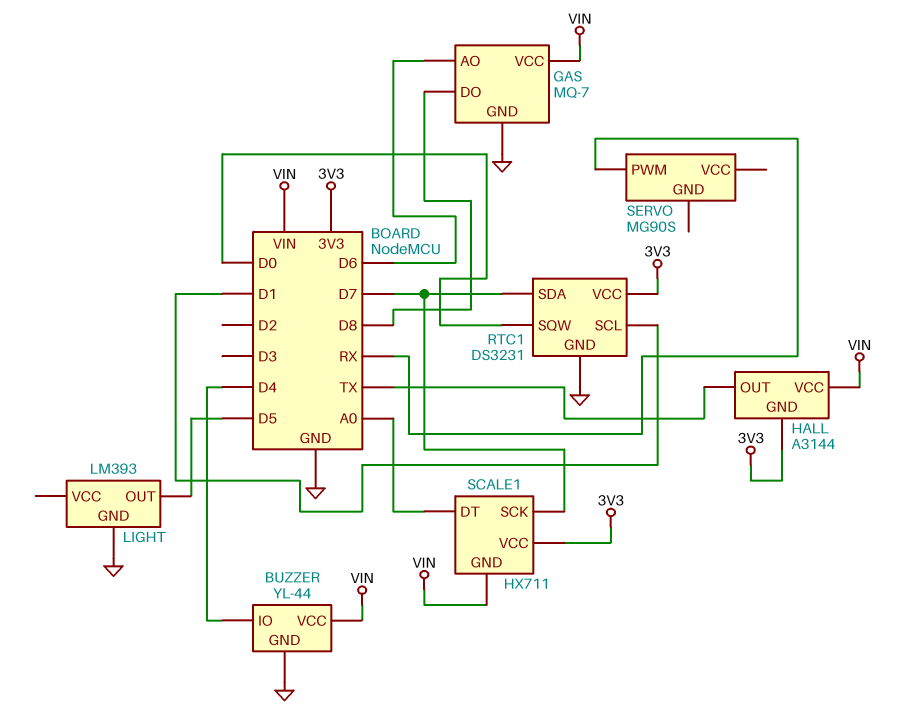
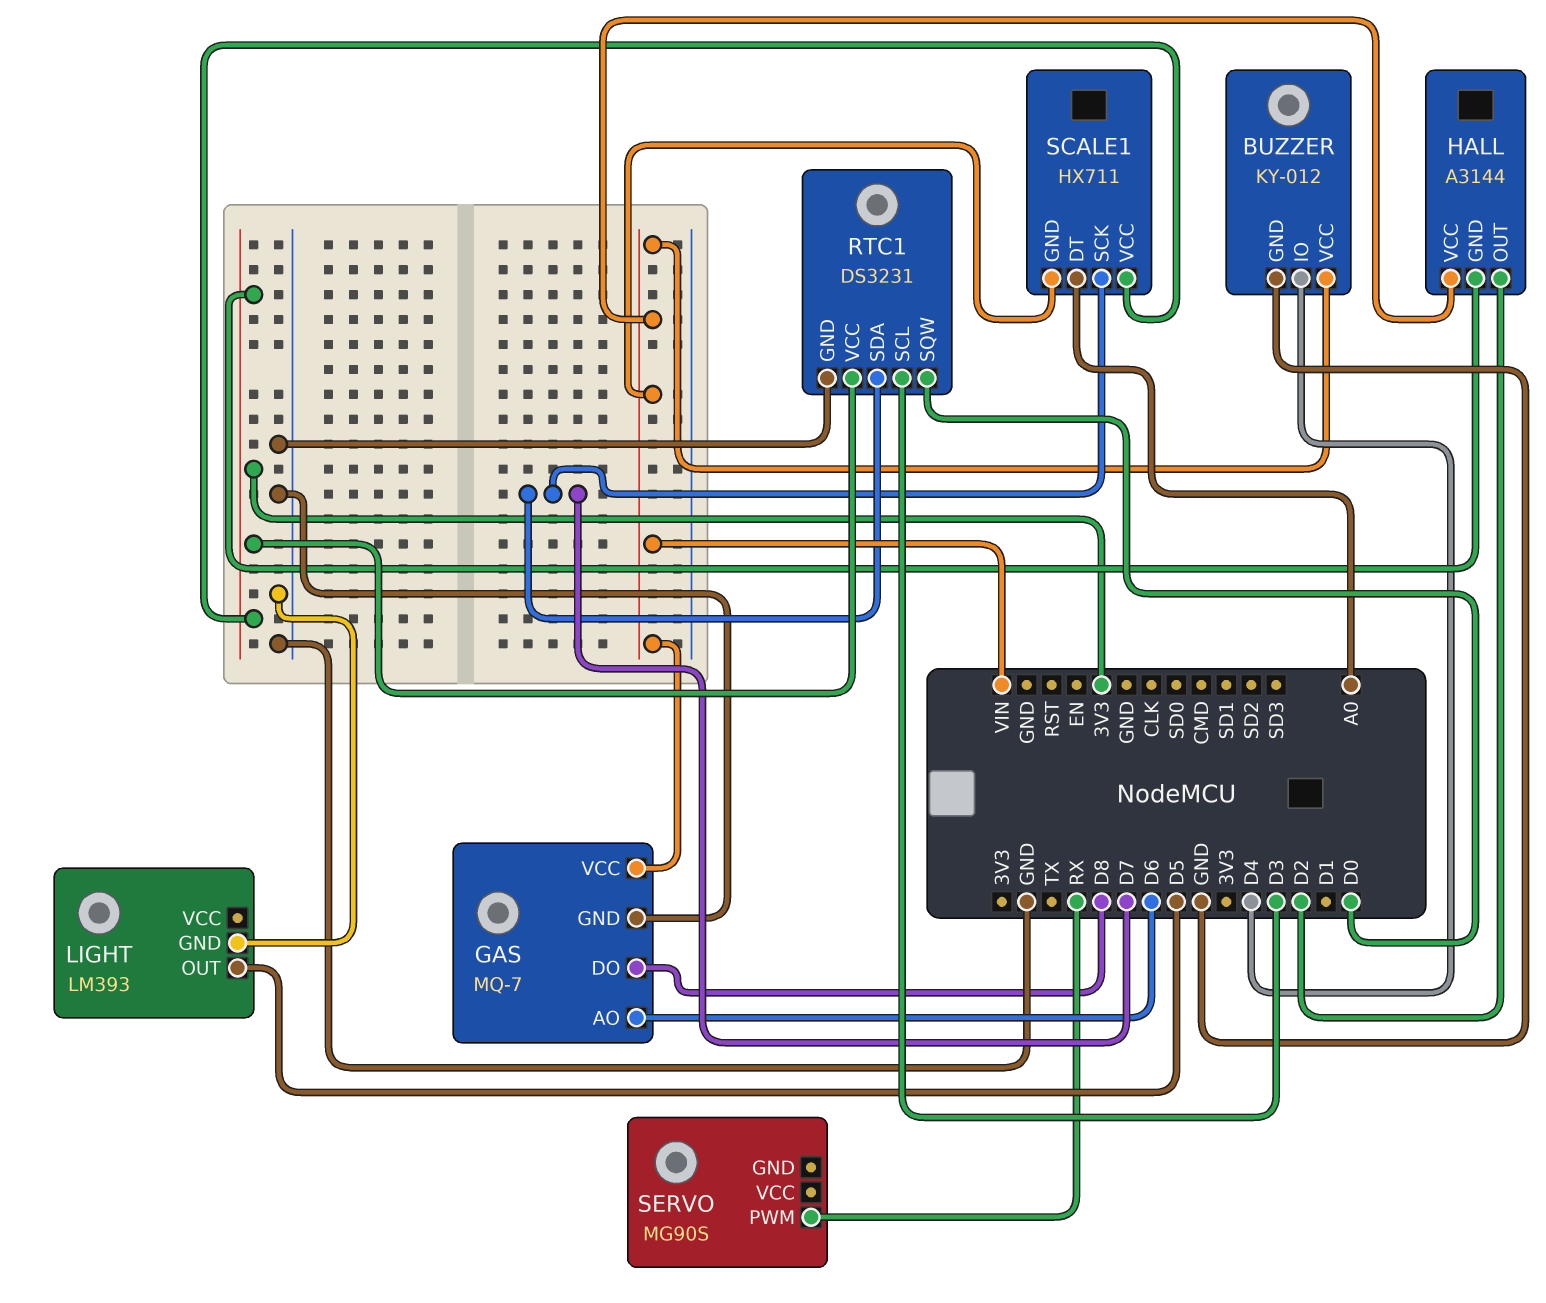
BUZZER: YL-44 -> KY-012
HALL pin OUT: TX -> D2
RTC1 pin SCL: D1 -> D3

